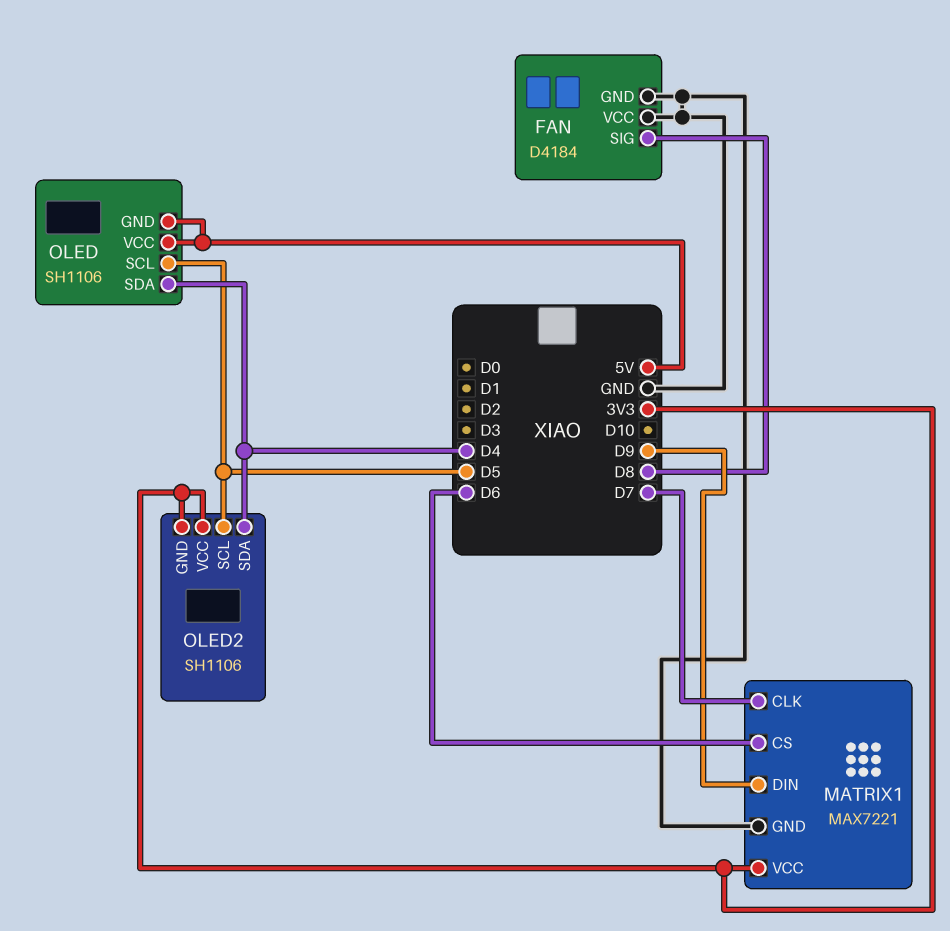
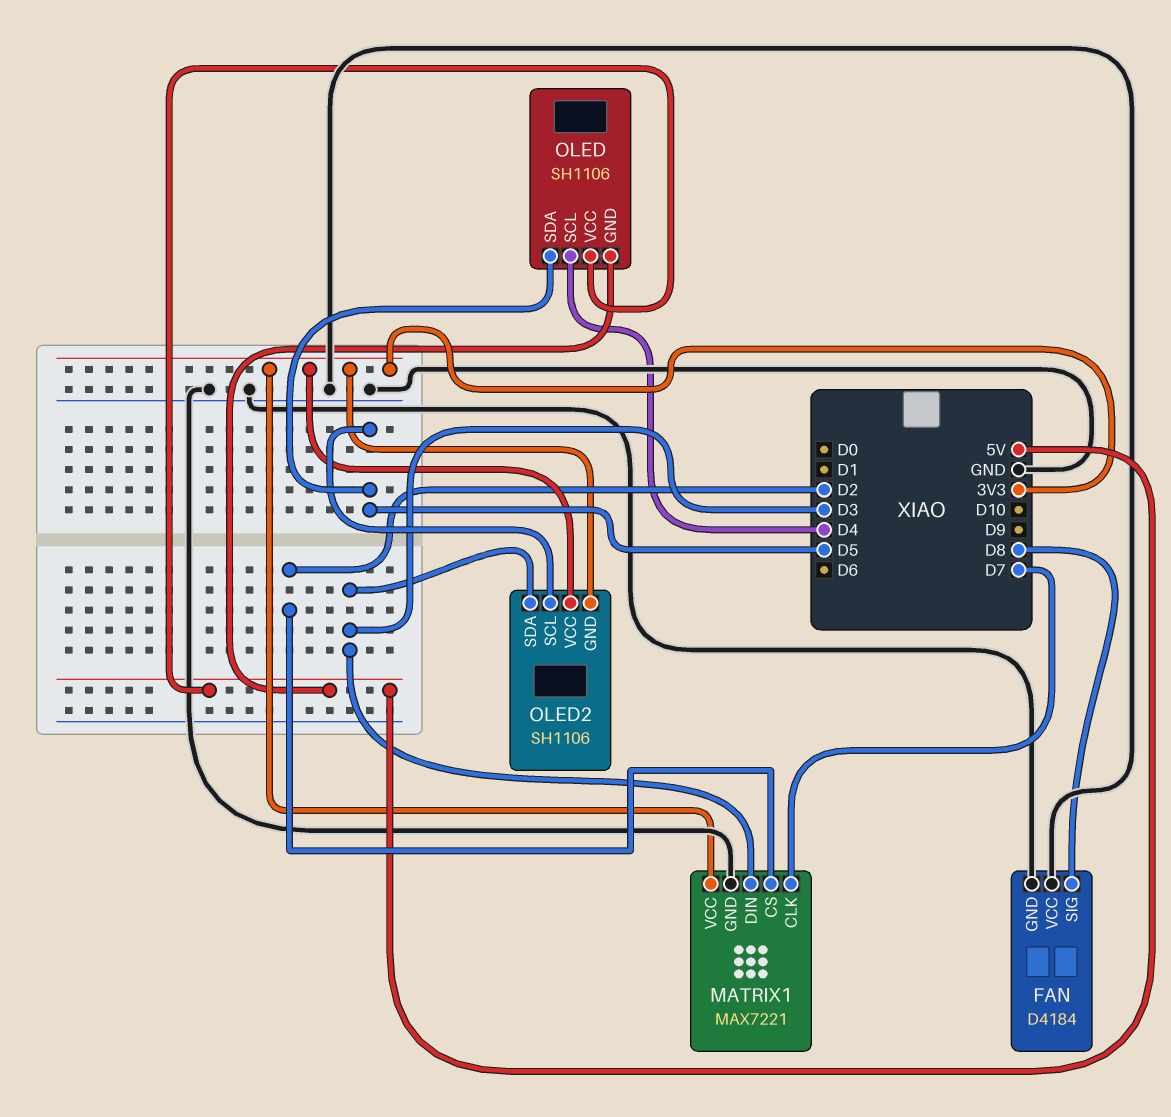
MATRIX1 pin CS: D6 -> D2
MATRIX1 pin DIN: D9 -> D3
OLED pin SCL: D5 -> D4
OLED pin SDA: D4 -> D5
OLED2 pin SDA: D4 -> D3

